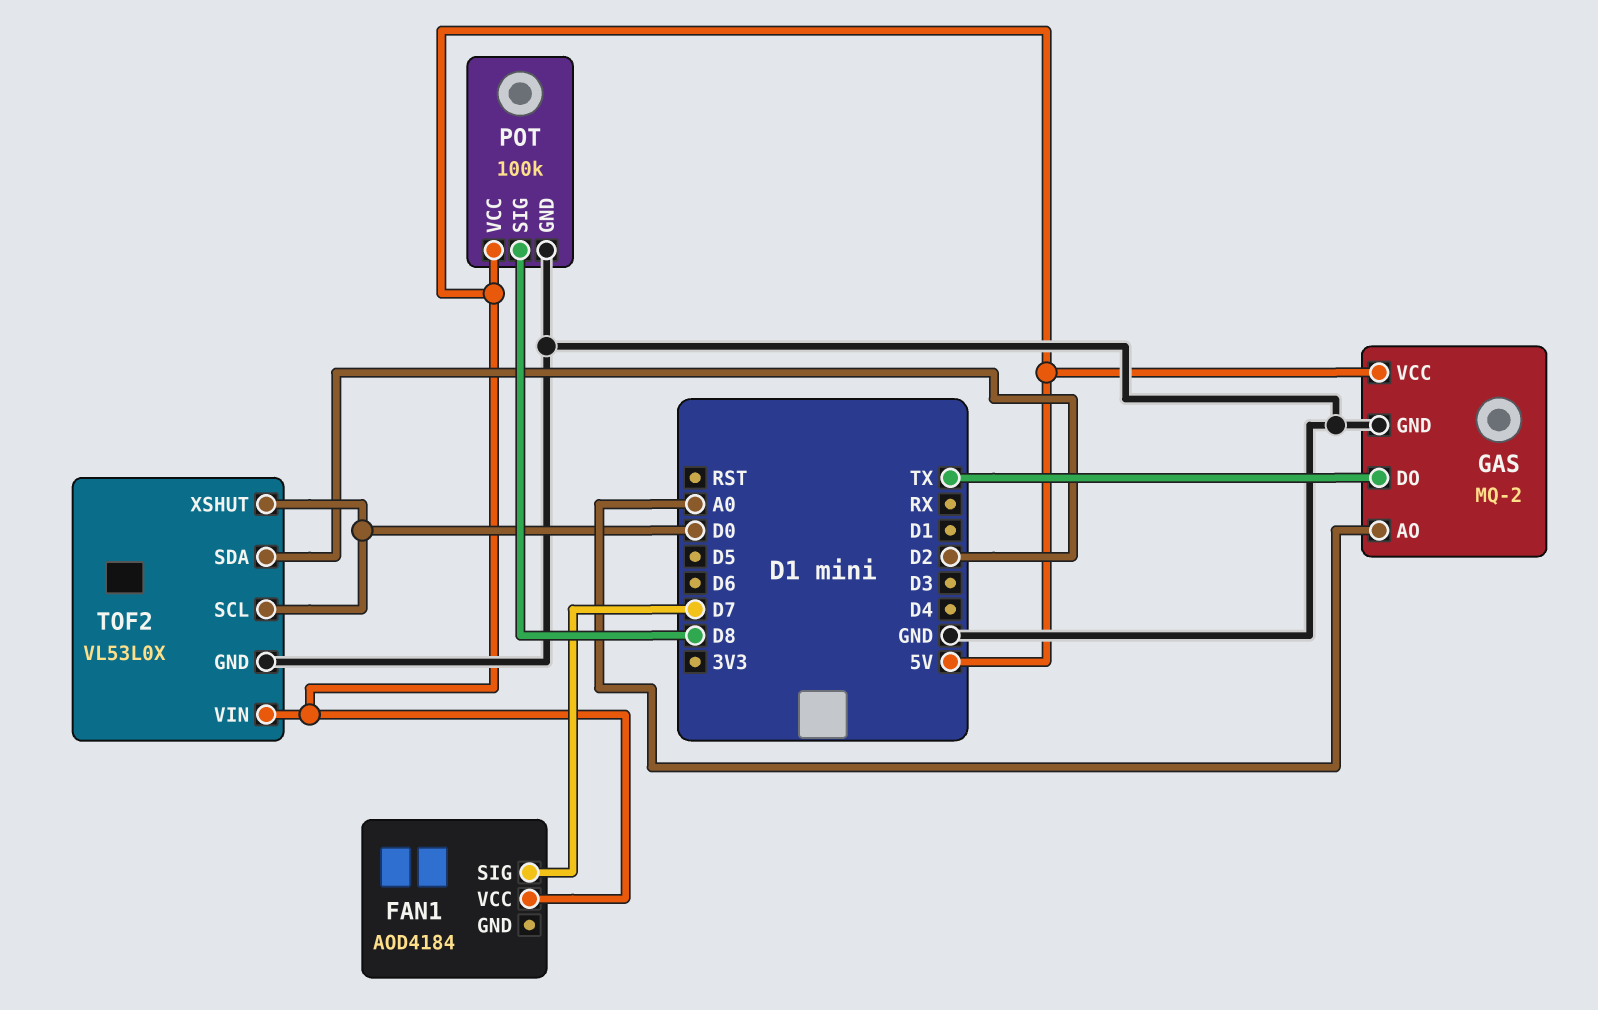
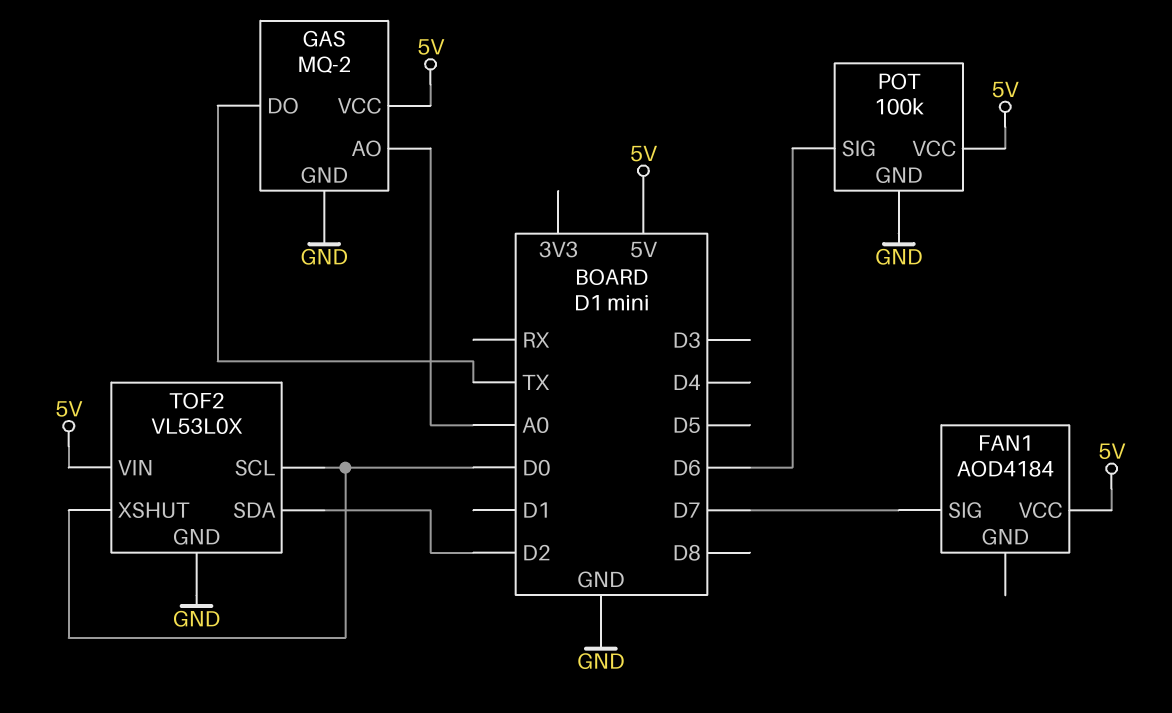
POT pin SIG: D8 -> D6

